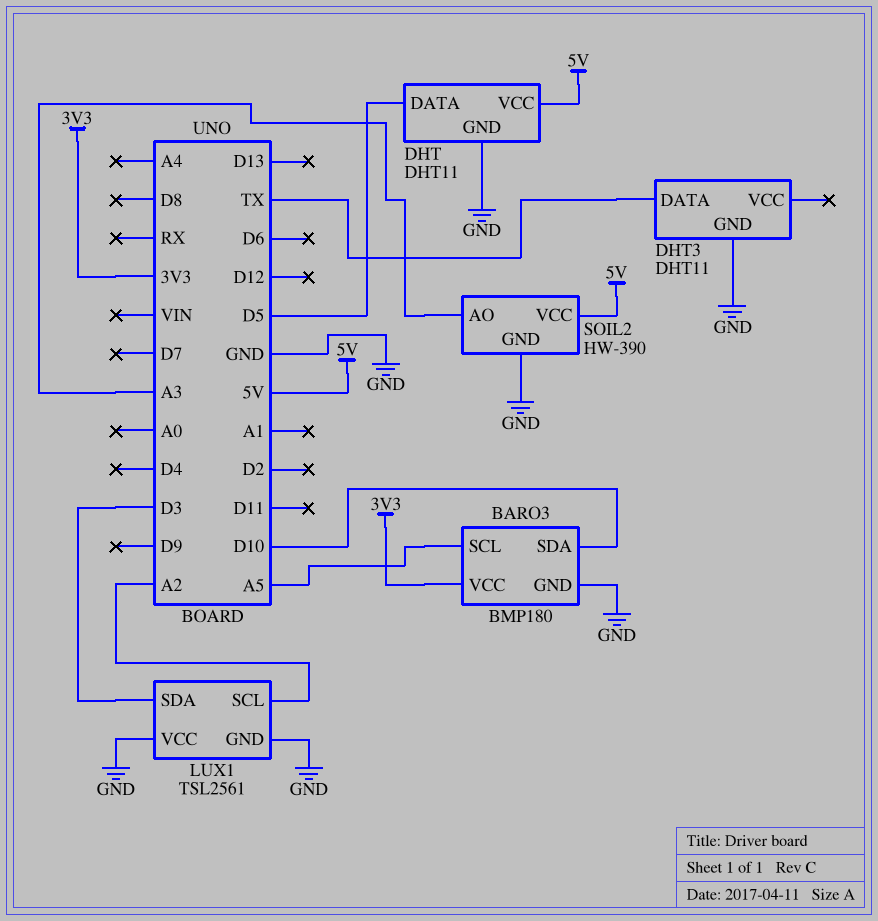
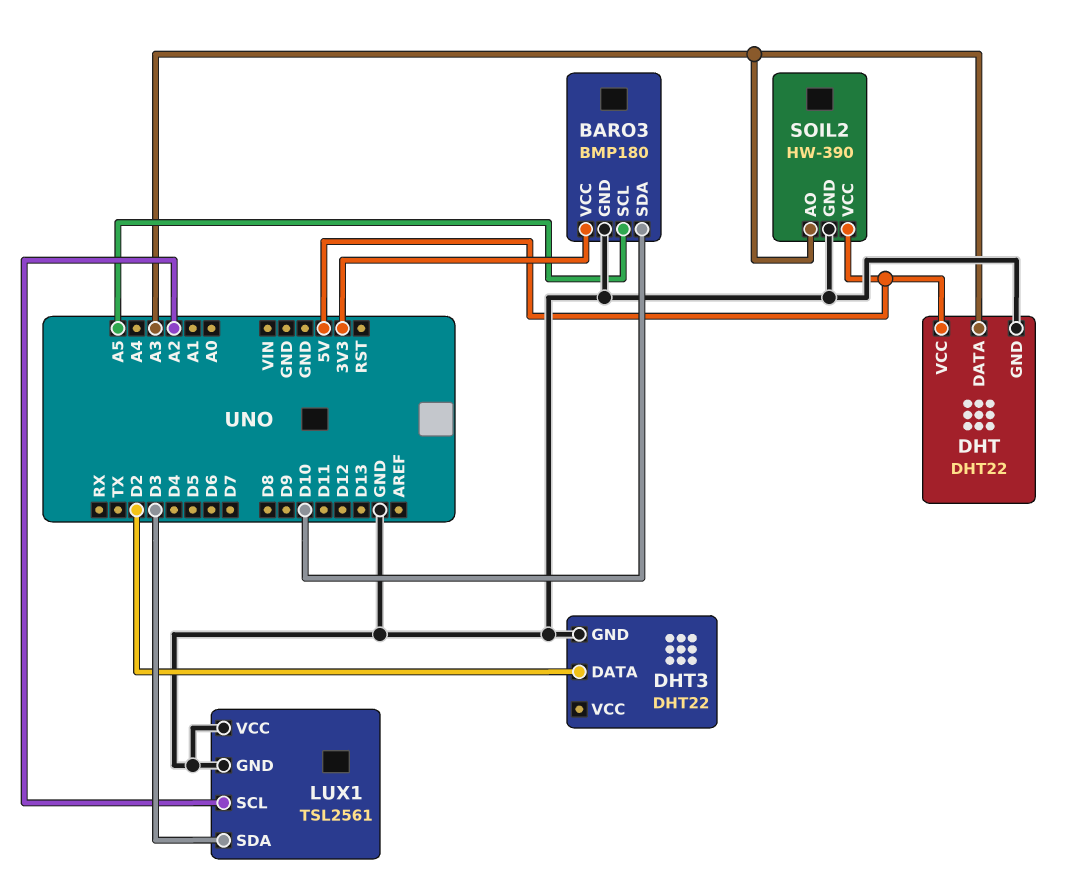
DHT: DHT11 -> DHT22
DHT pin DATA: D5 -> A3
DHT3: DHT11 -> DHT22
DHT3 pin DATA: TX -> D2

